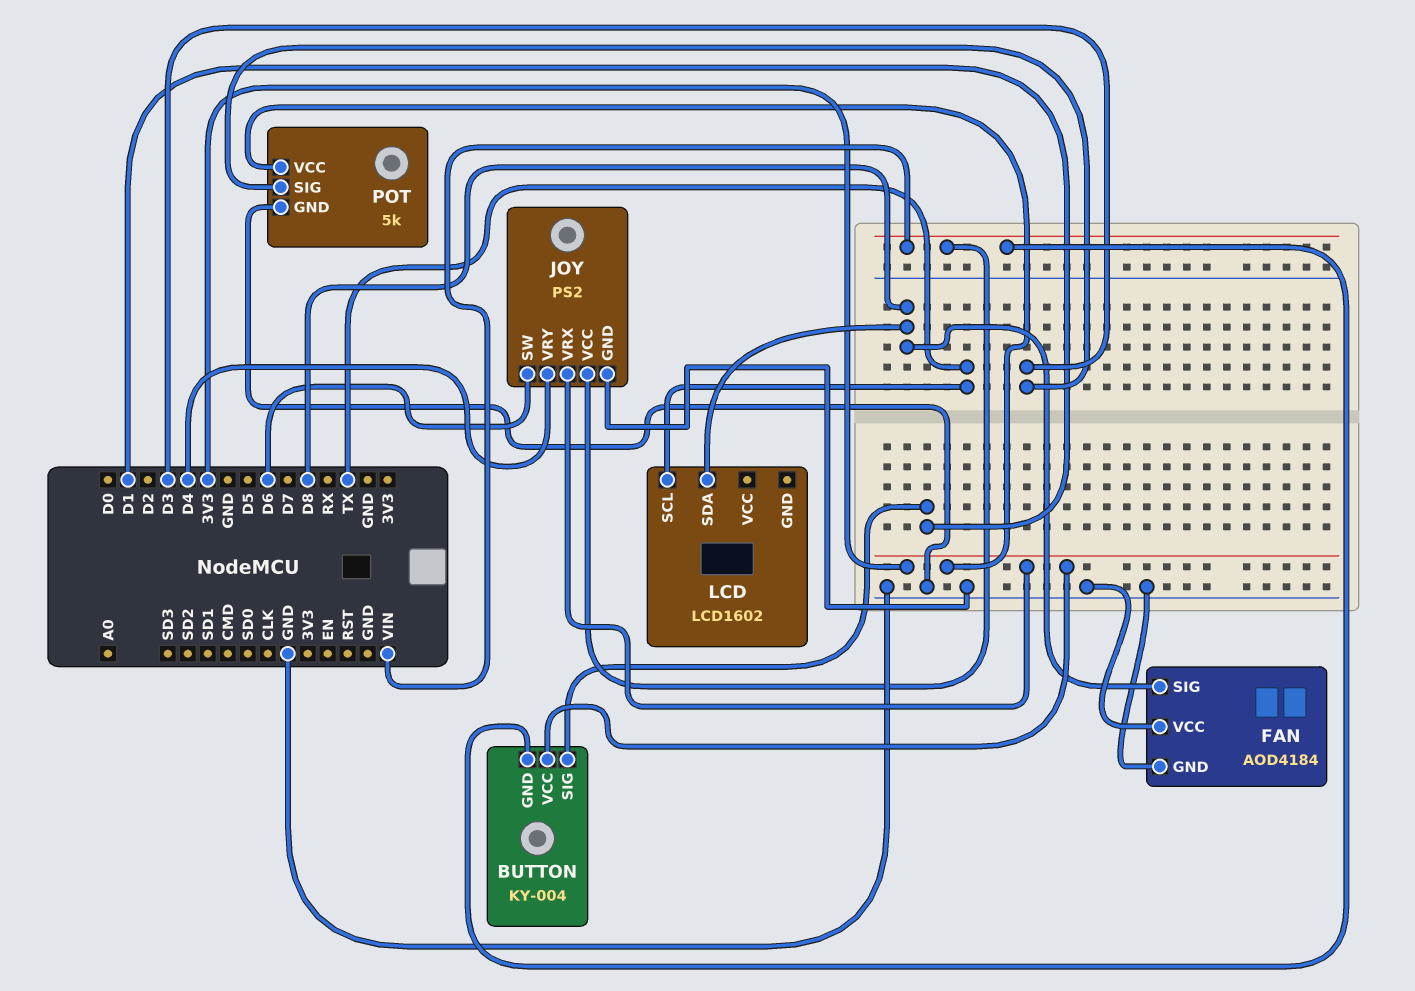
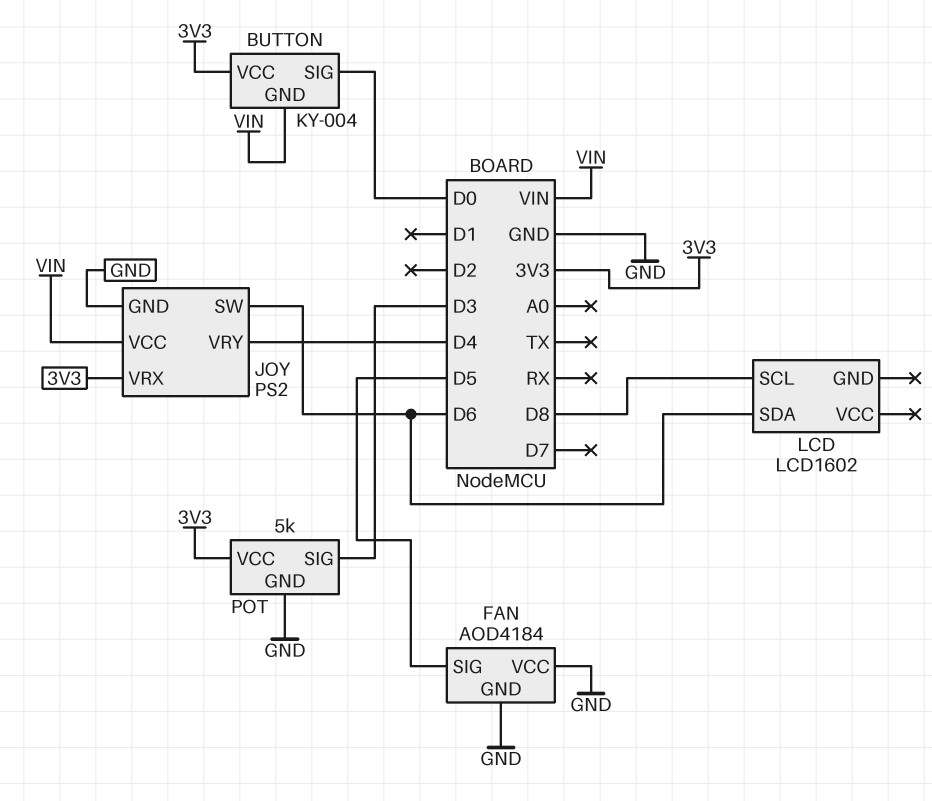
BUTTON pin SIG: D1 -> D0
FAN pin SIG: D8 -> D5
LCD pin SCL: TX -> D8
LCD pin SDA: D8 -> D6

